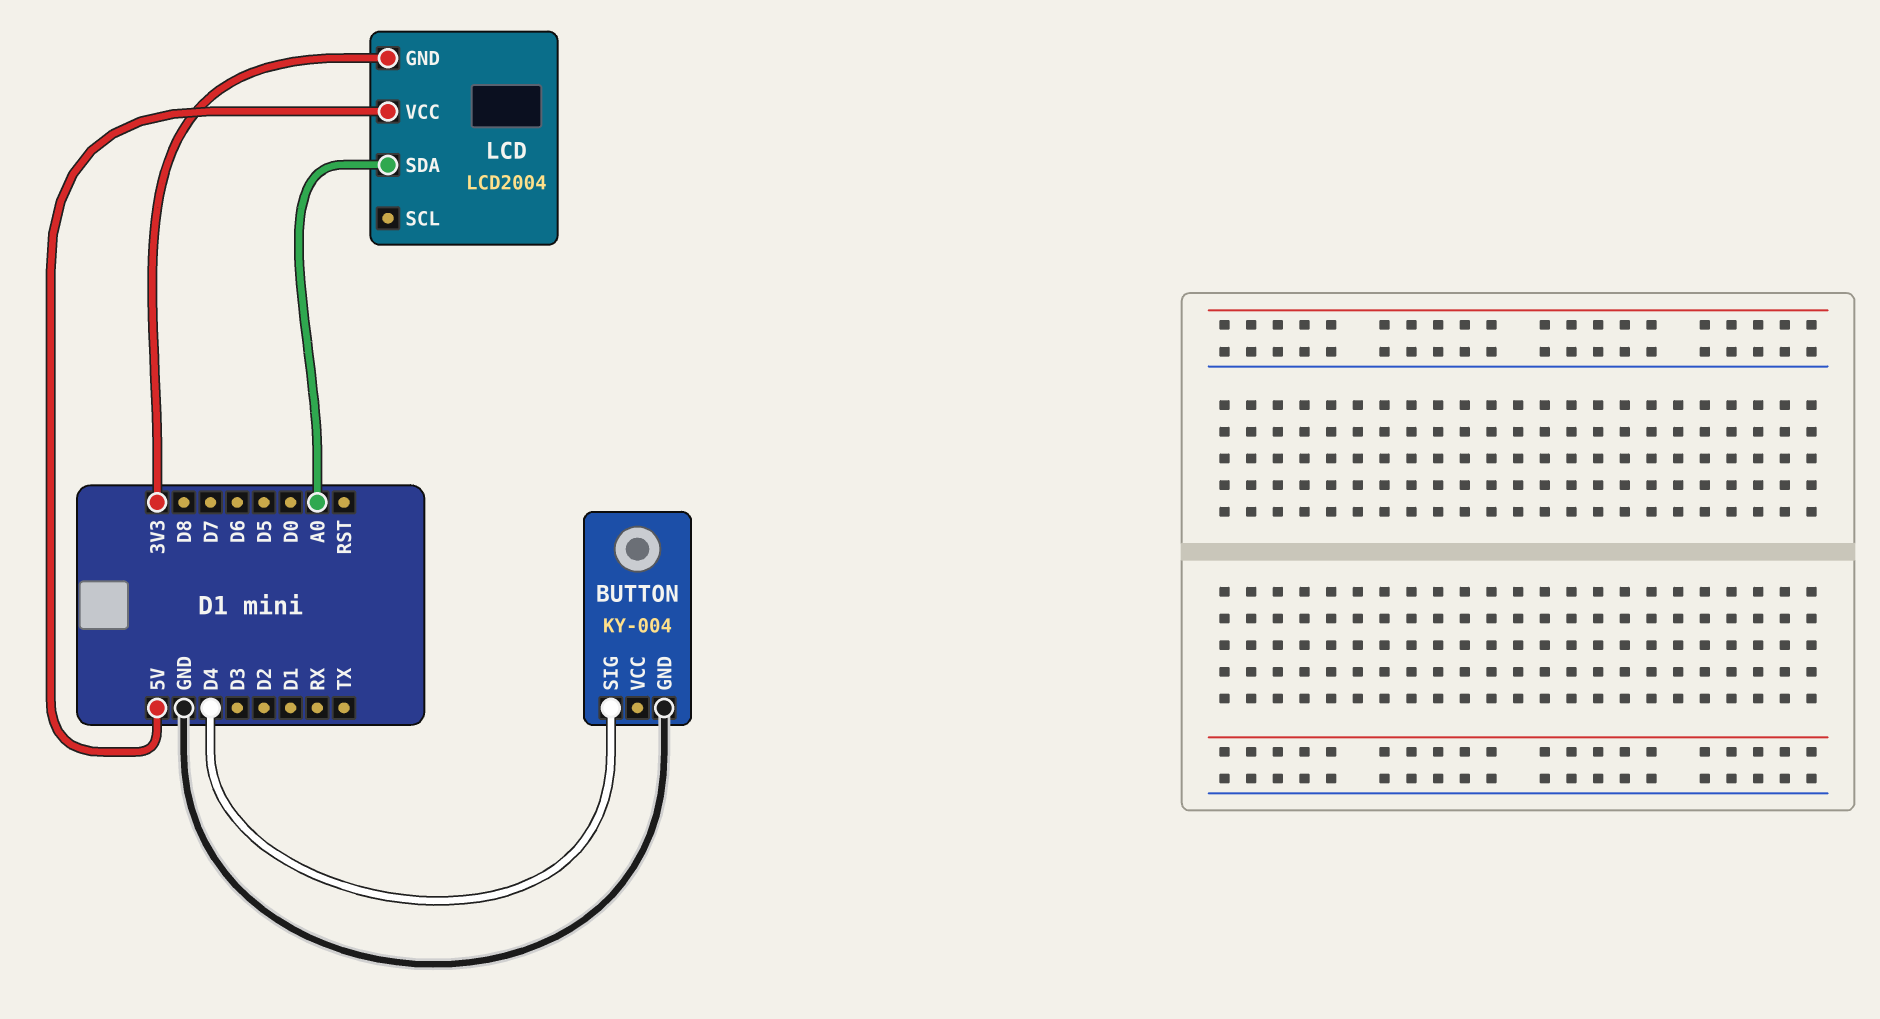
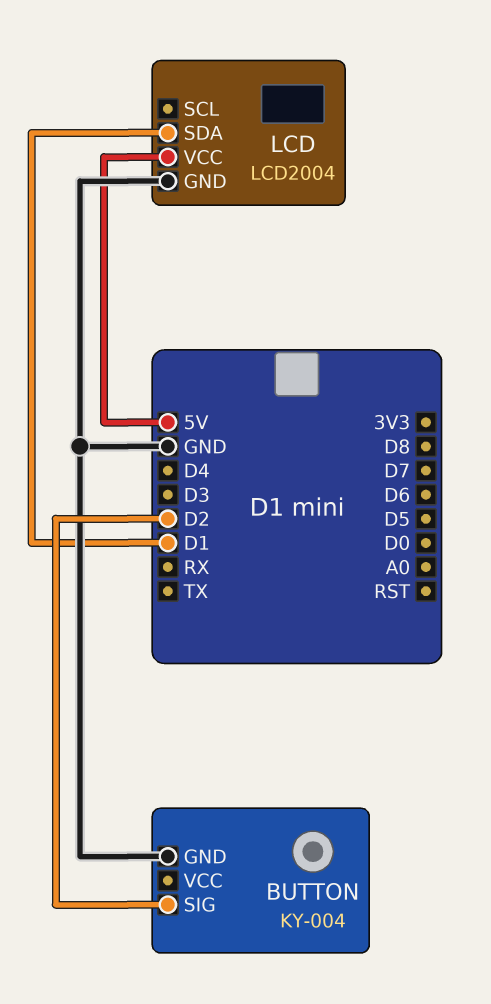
BUTTON pin SIG: D4 -> D2
LCD pin GND: 3V3 -> GND
LCD pin SDA: A0 -> D1

